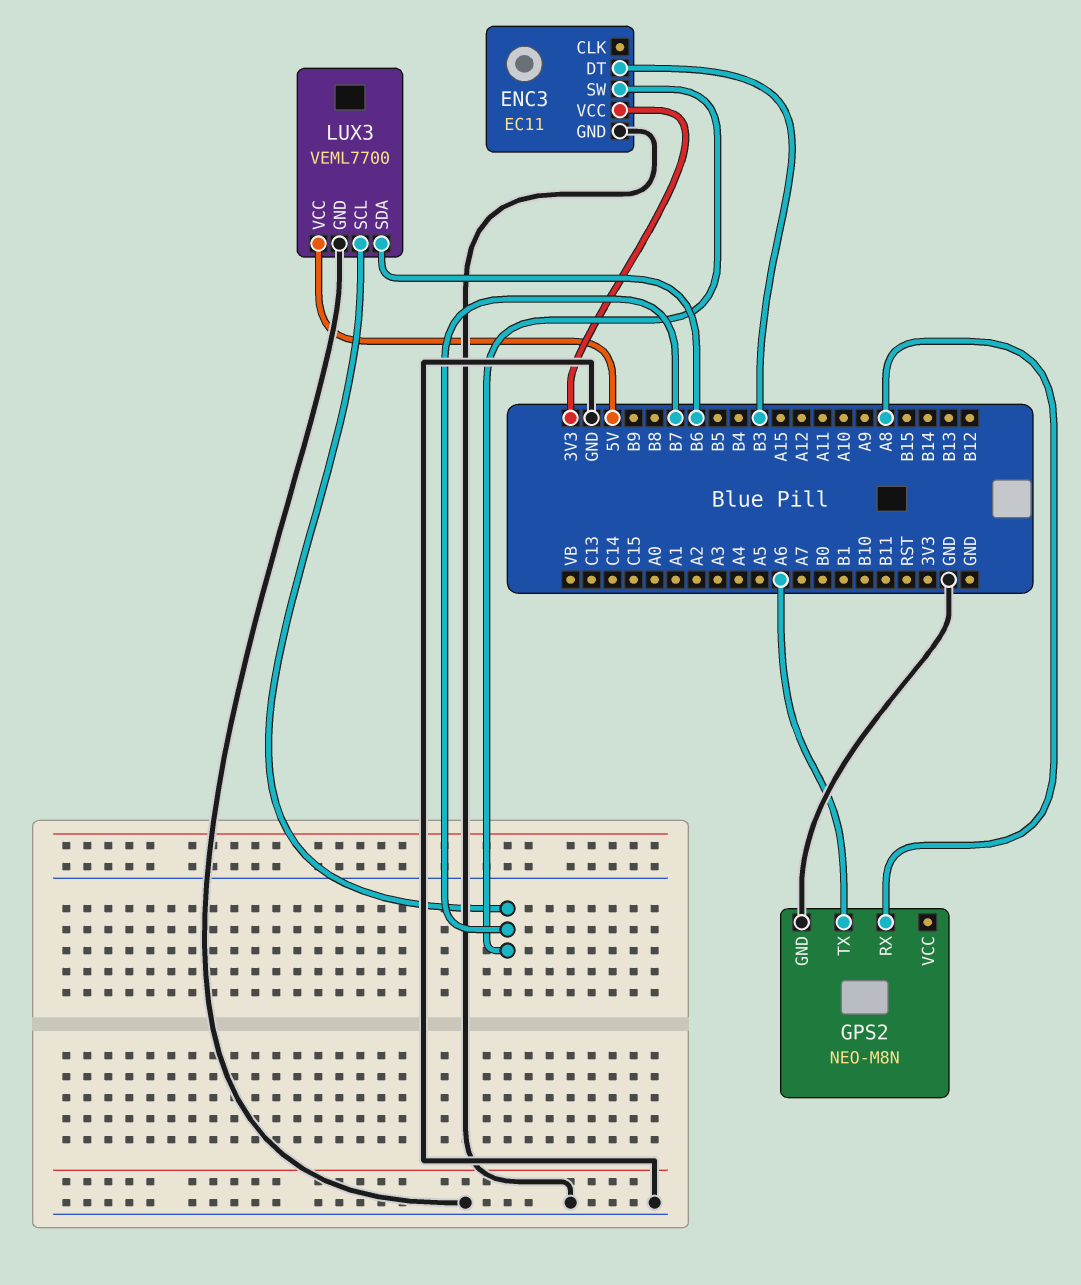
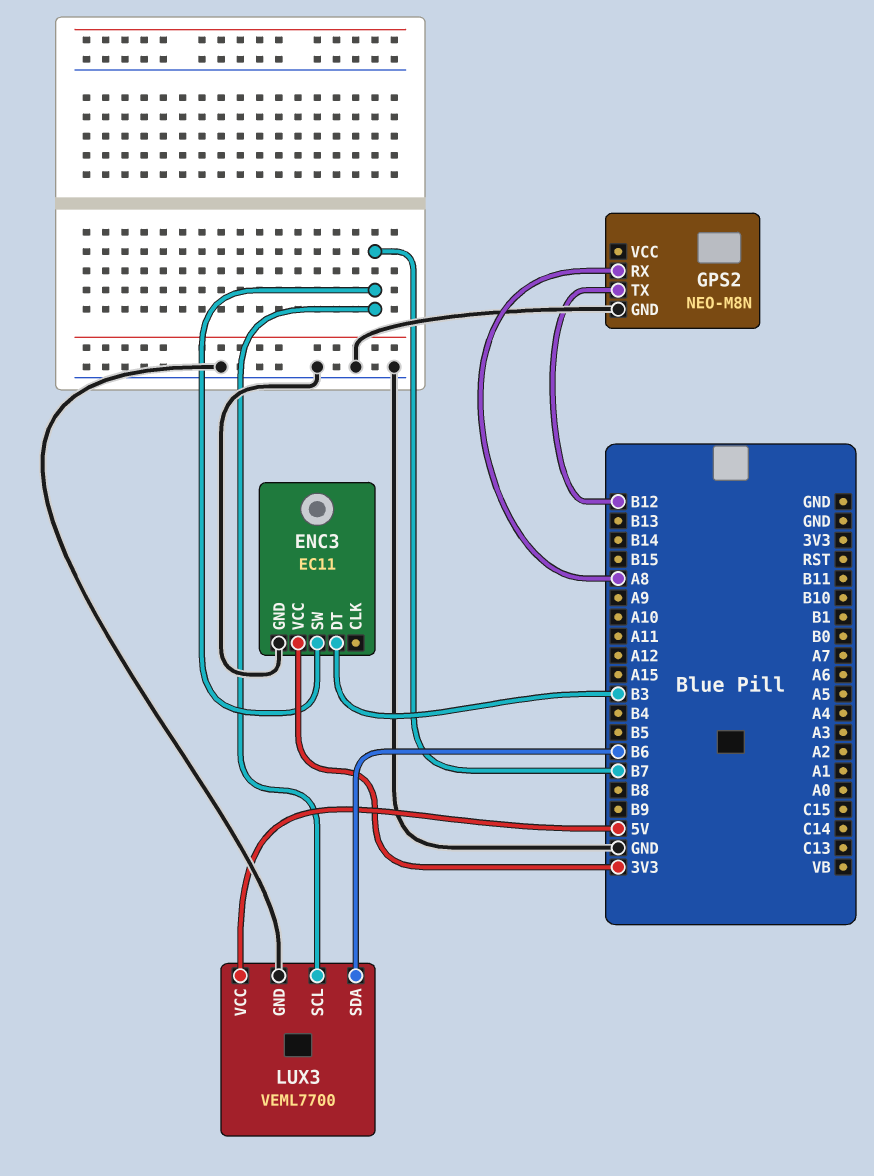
GPS2 pin TX: A6 -> B12

